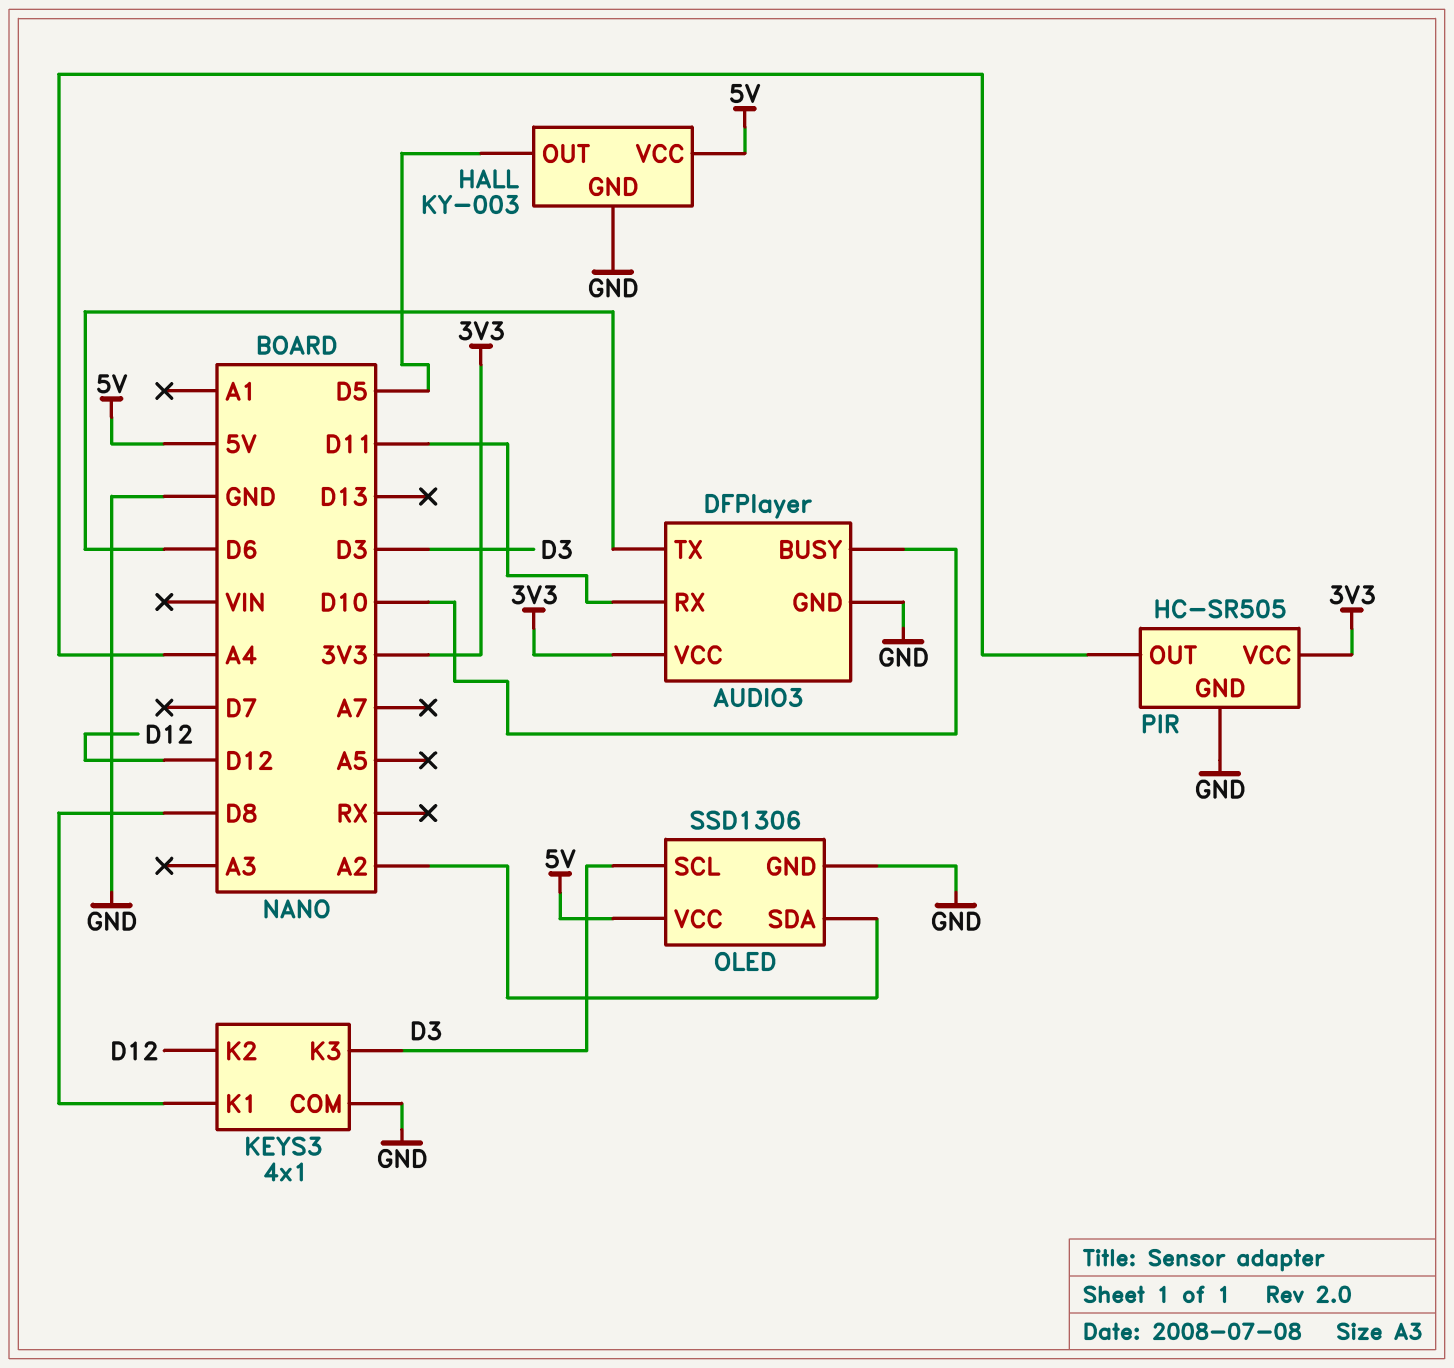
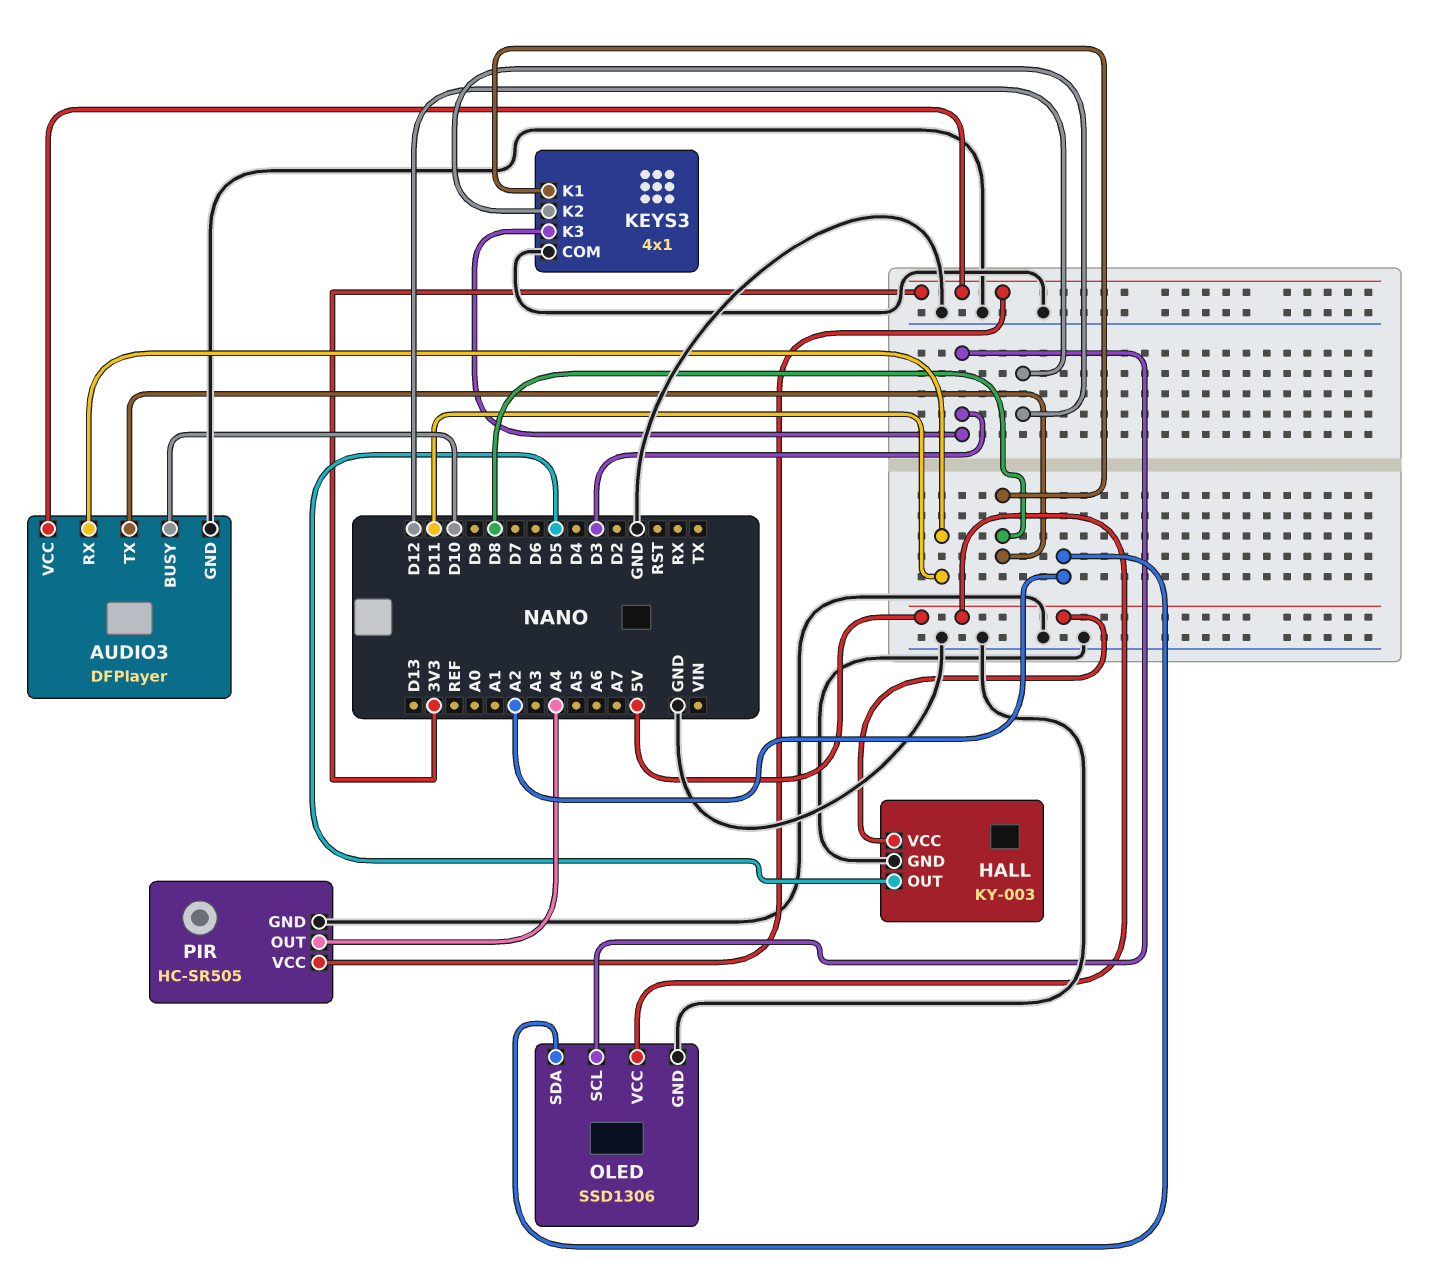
AUDIO3 pin TX: D6 -> D8

